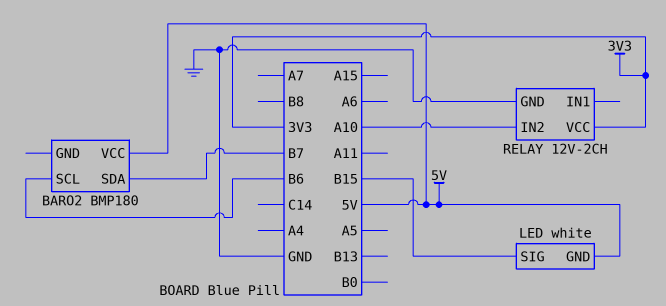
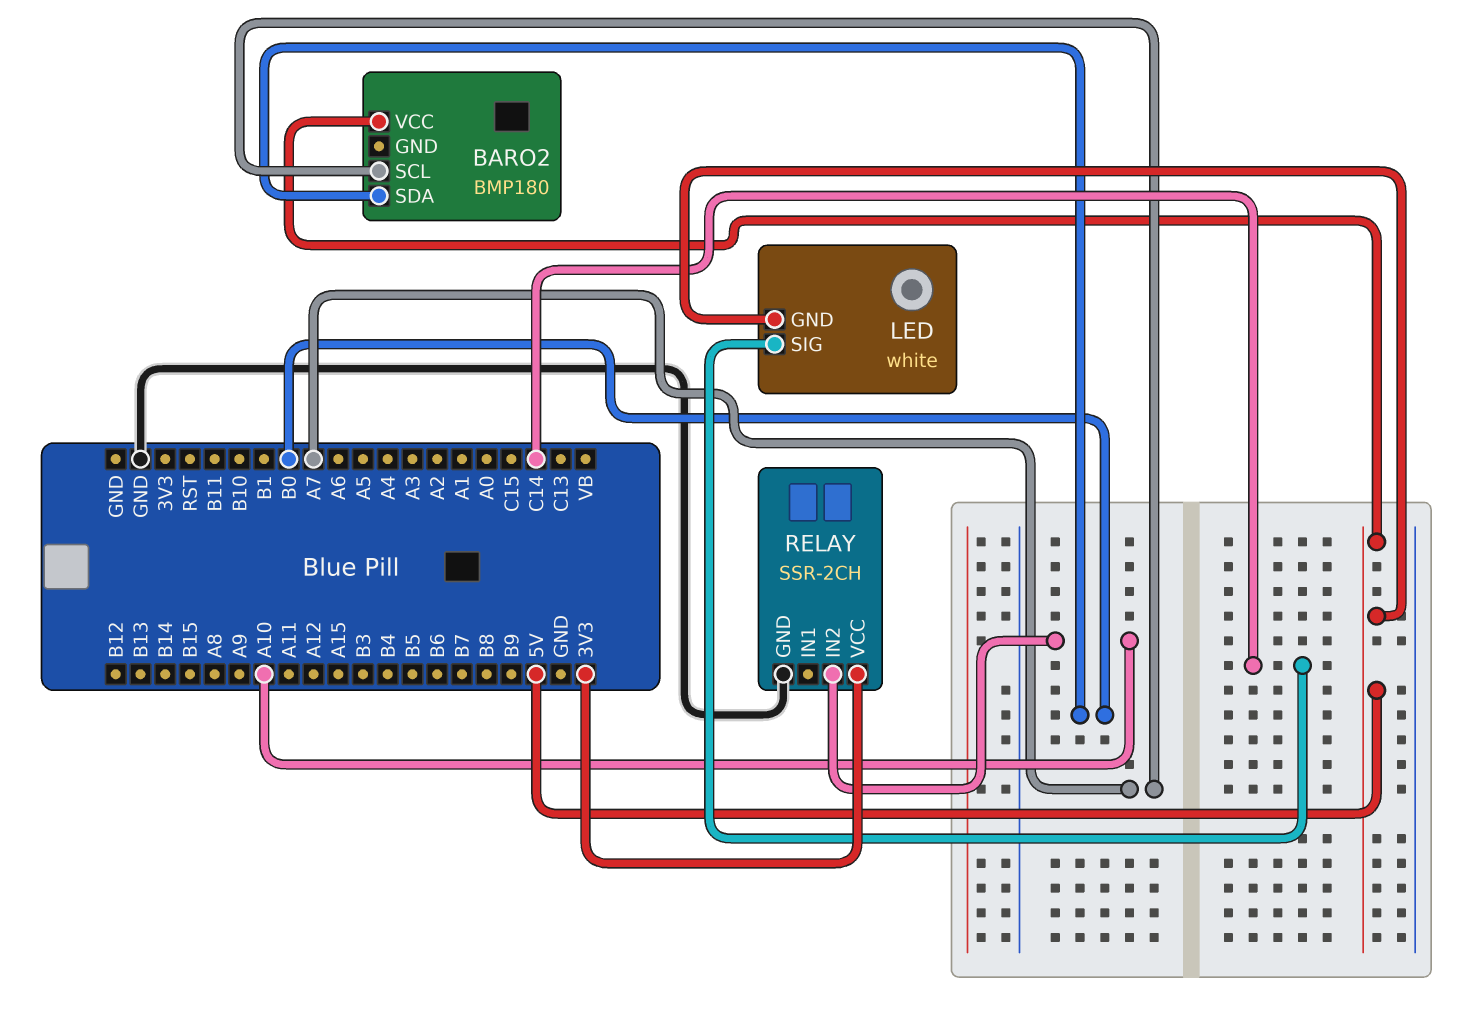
BARO2 pin SCL: B6 -> A7
BARO2 pin SDA: B7 -> B0
LED pin SIG: B15 -> C14
RELAY: 12V-2CH -> SSR-2CH

